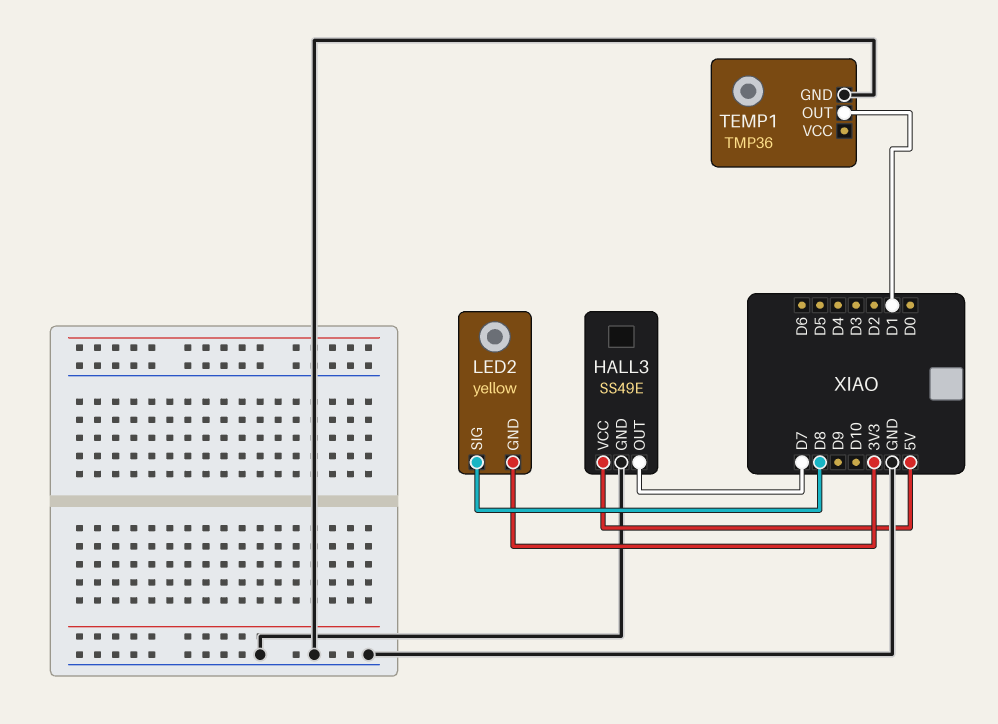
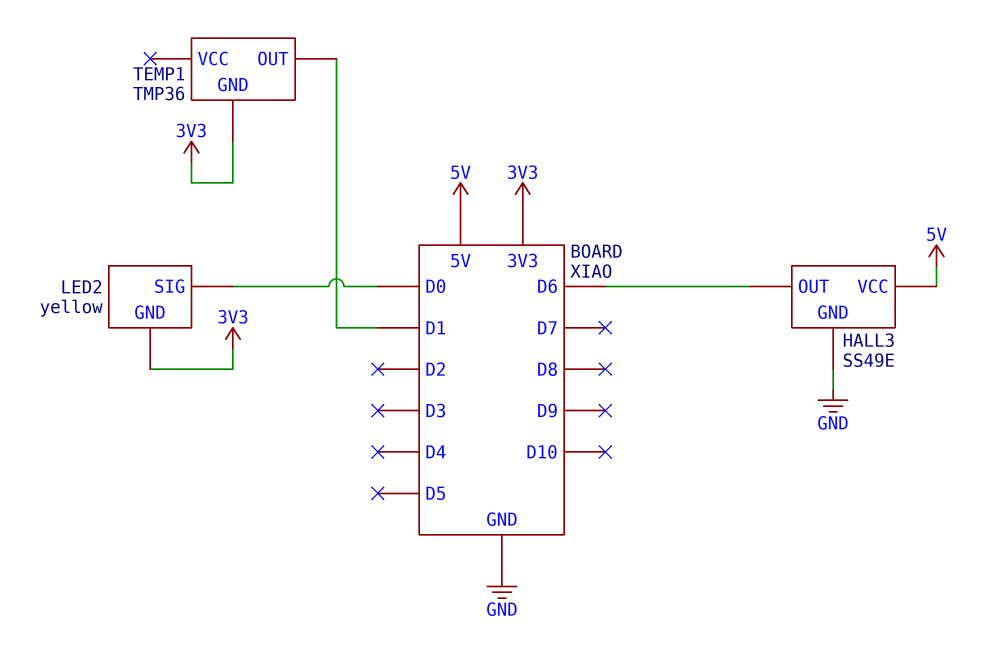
HALL3 pin OUT: D7 -> D6
LED2 pin SIG: D8 -> D0
TEMP1 pin GND: GND -> 3V3

